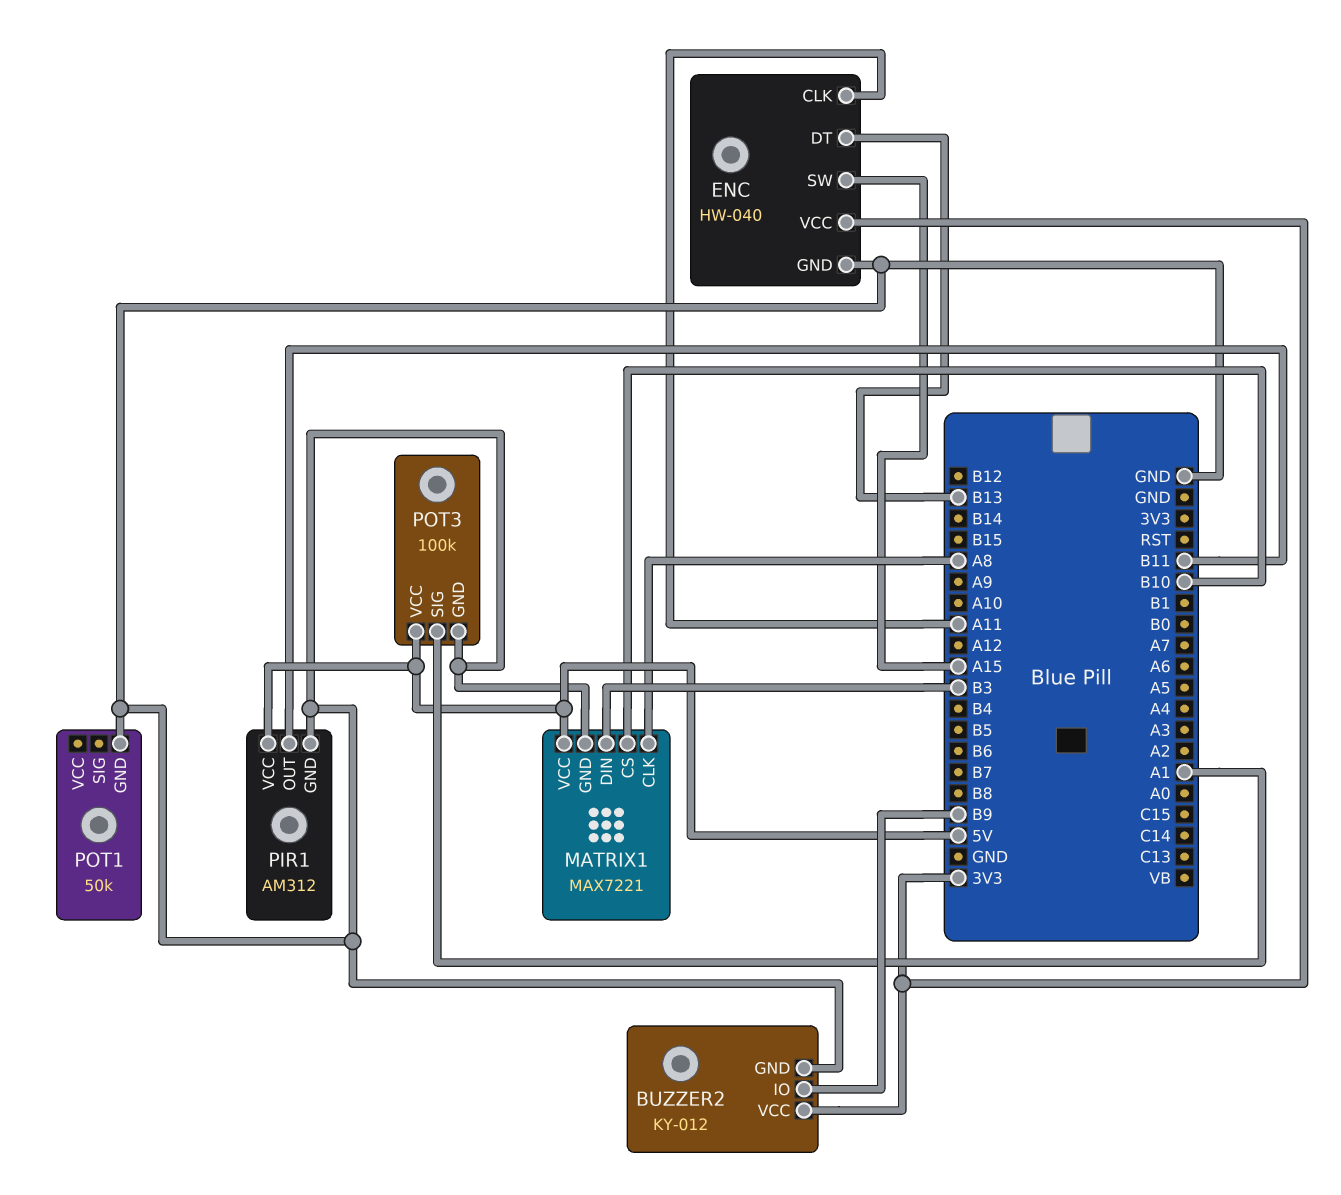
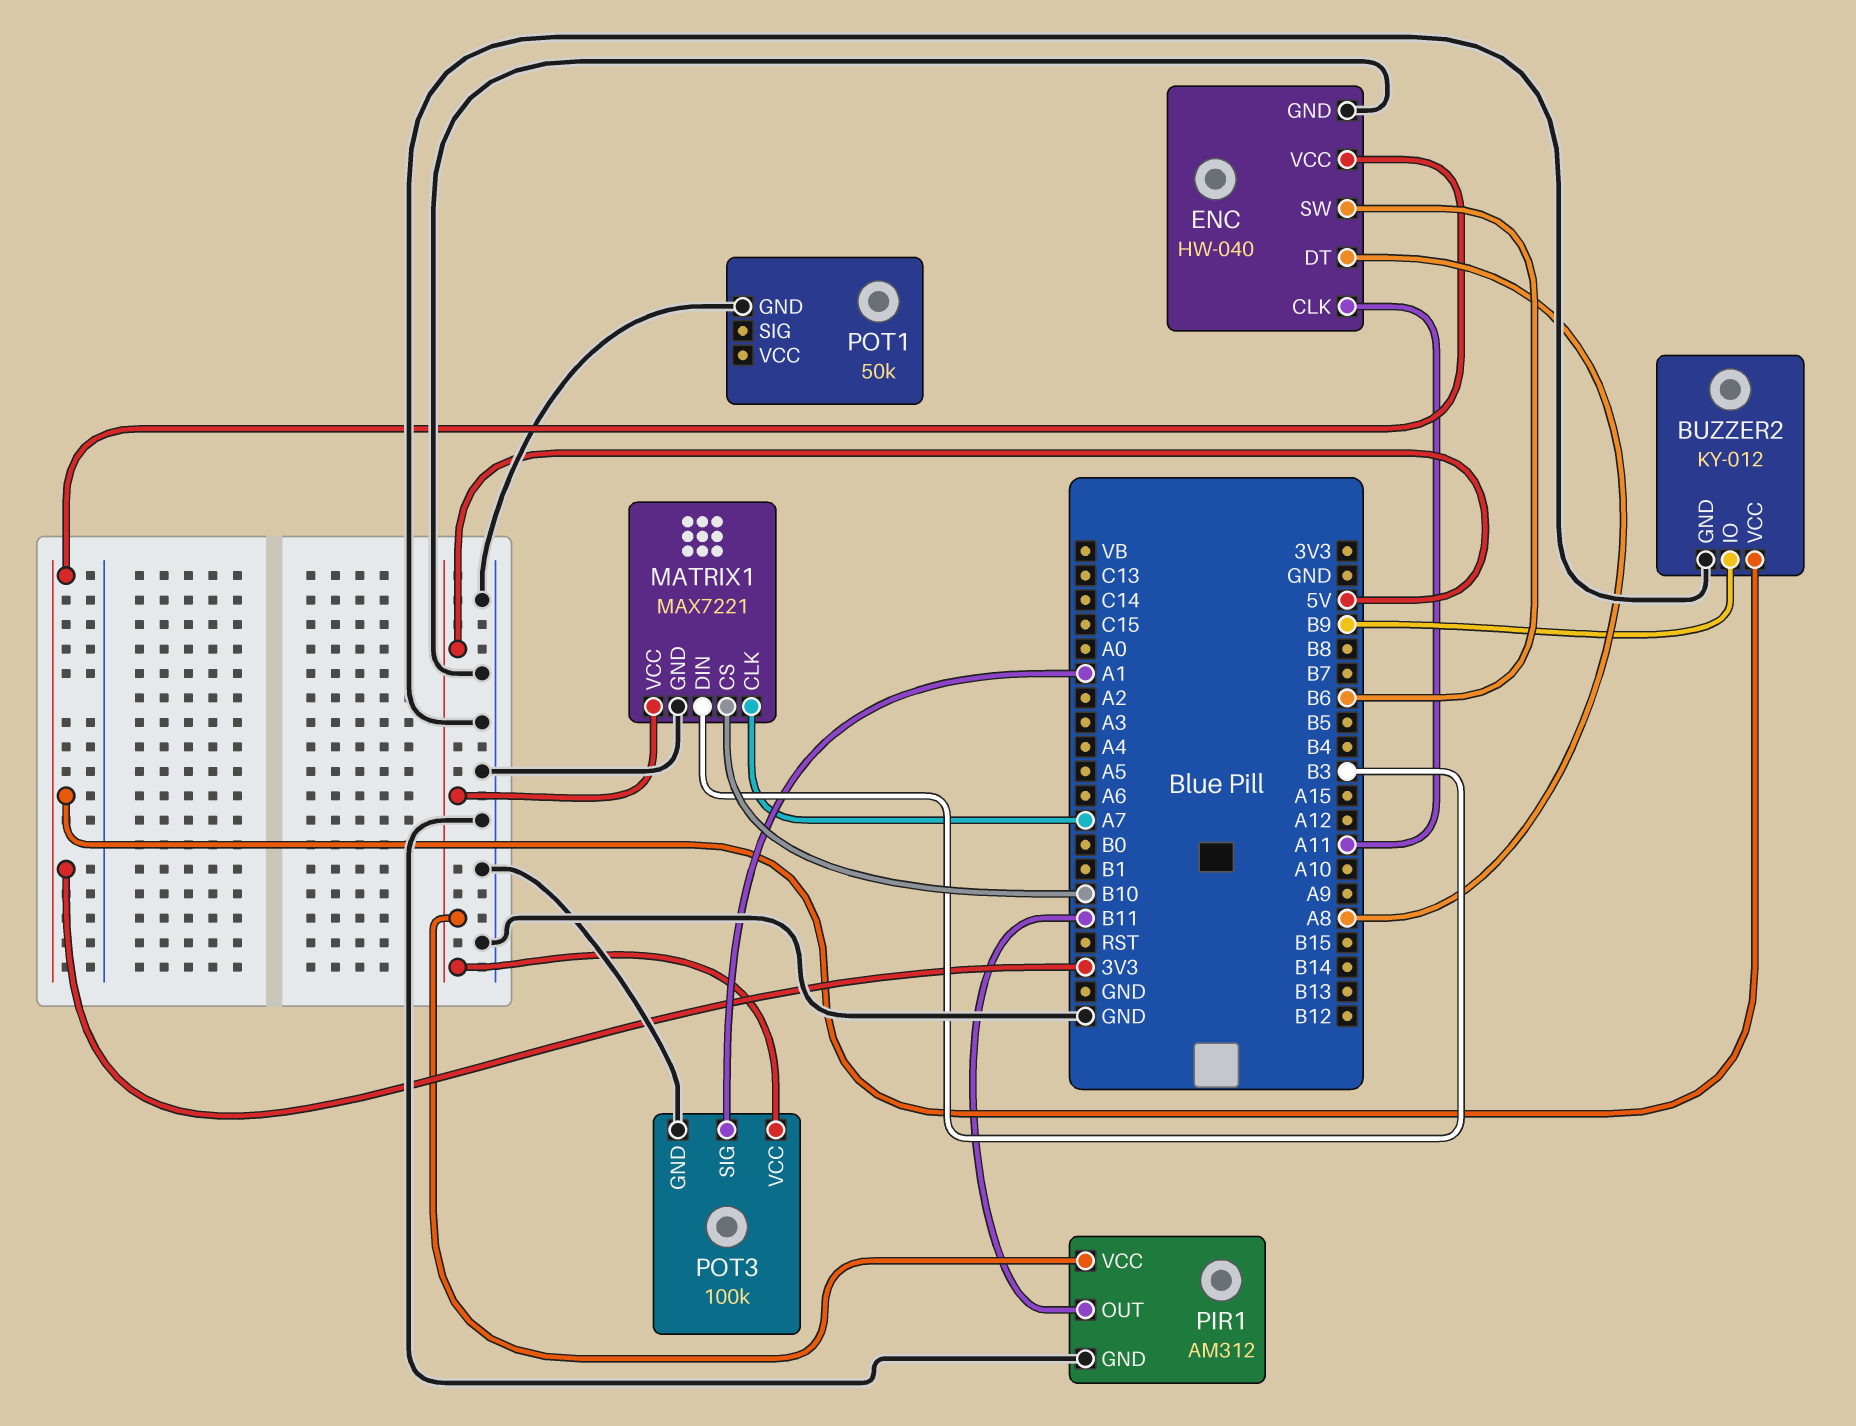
ENC pin DT: B13 -> A8
ENC pin SW: A15 -> B6
MATRIX1 pin CLK: A8 -> A7

